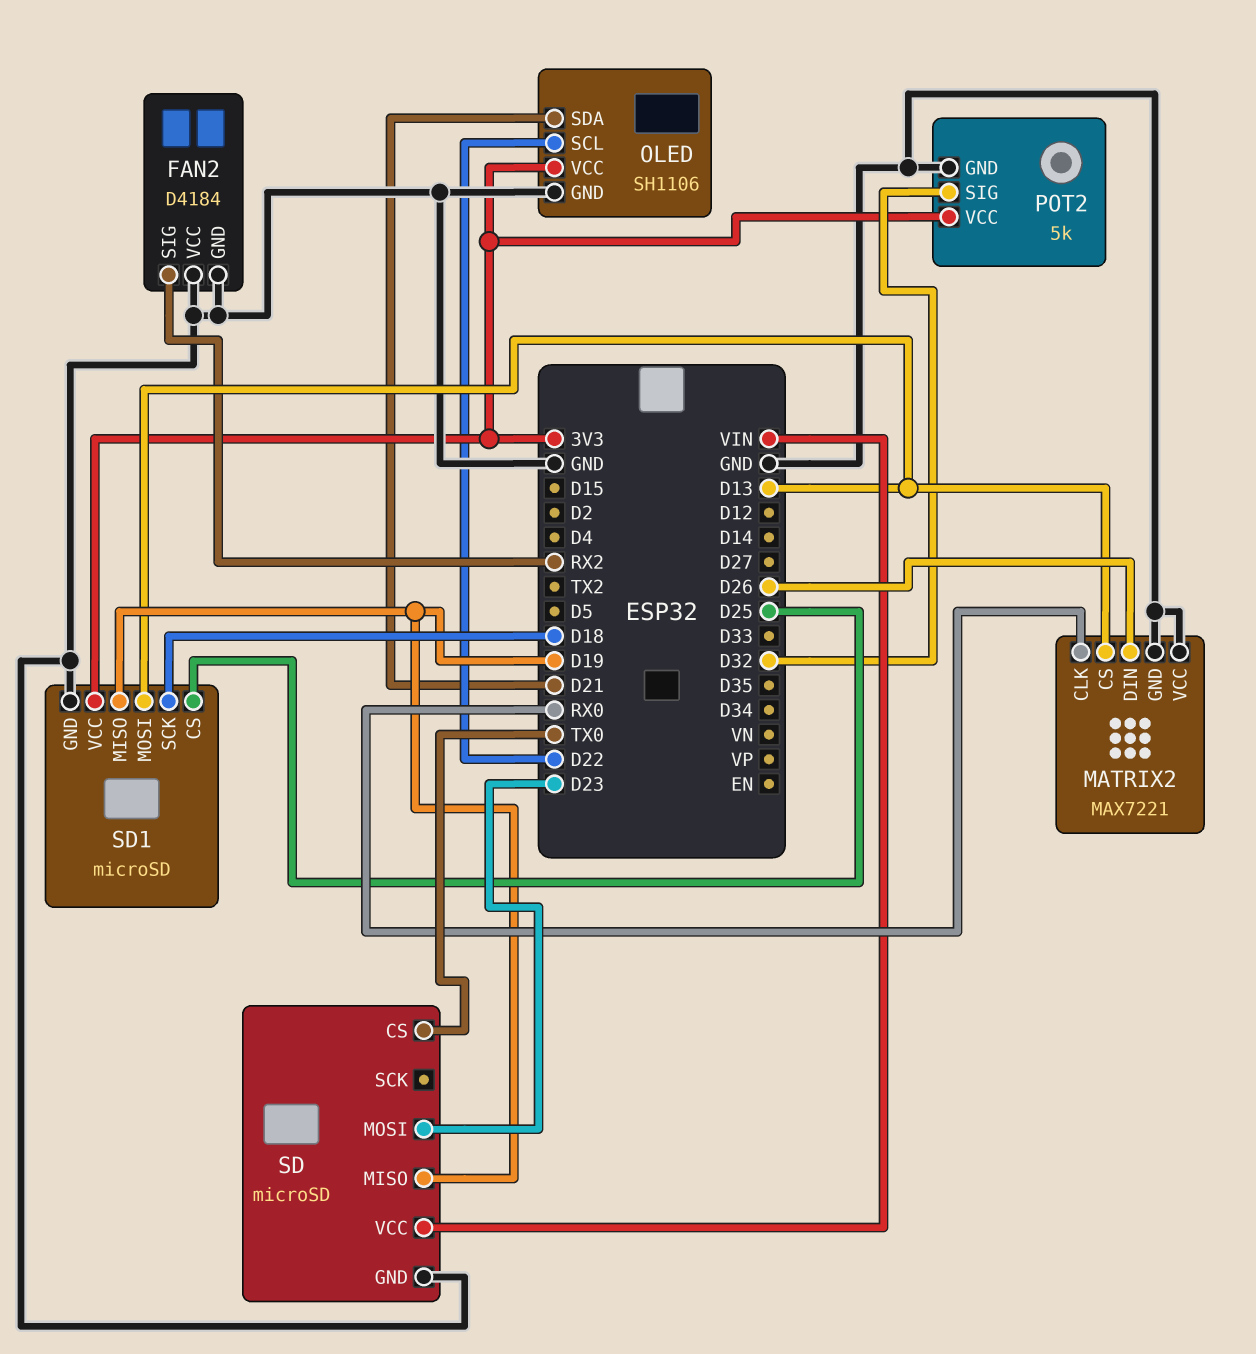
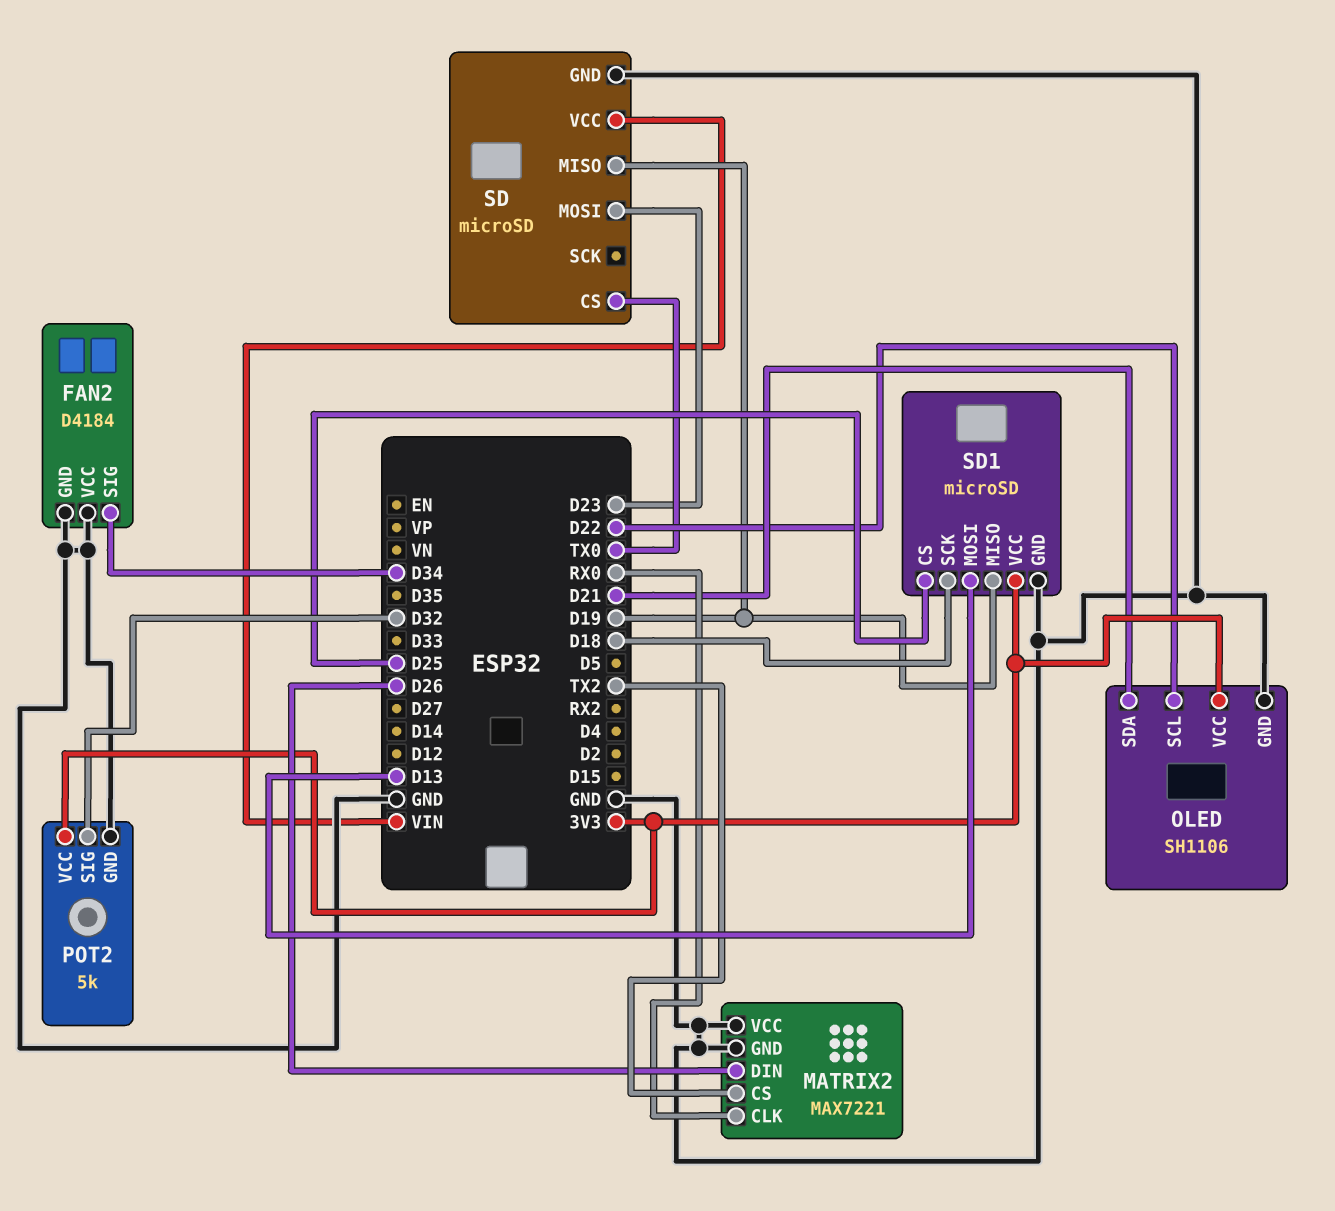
FAN2 pin SIG: RX2 -> D34
MATRIX2 pin CS: D13 -> TX2

